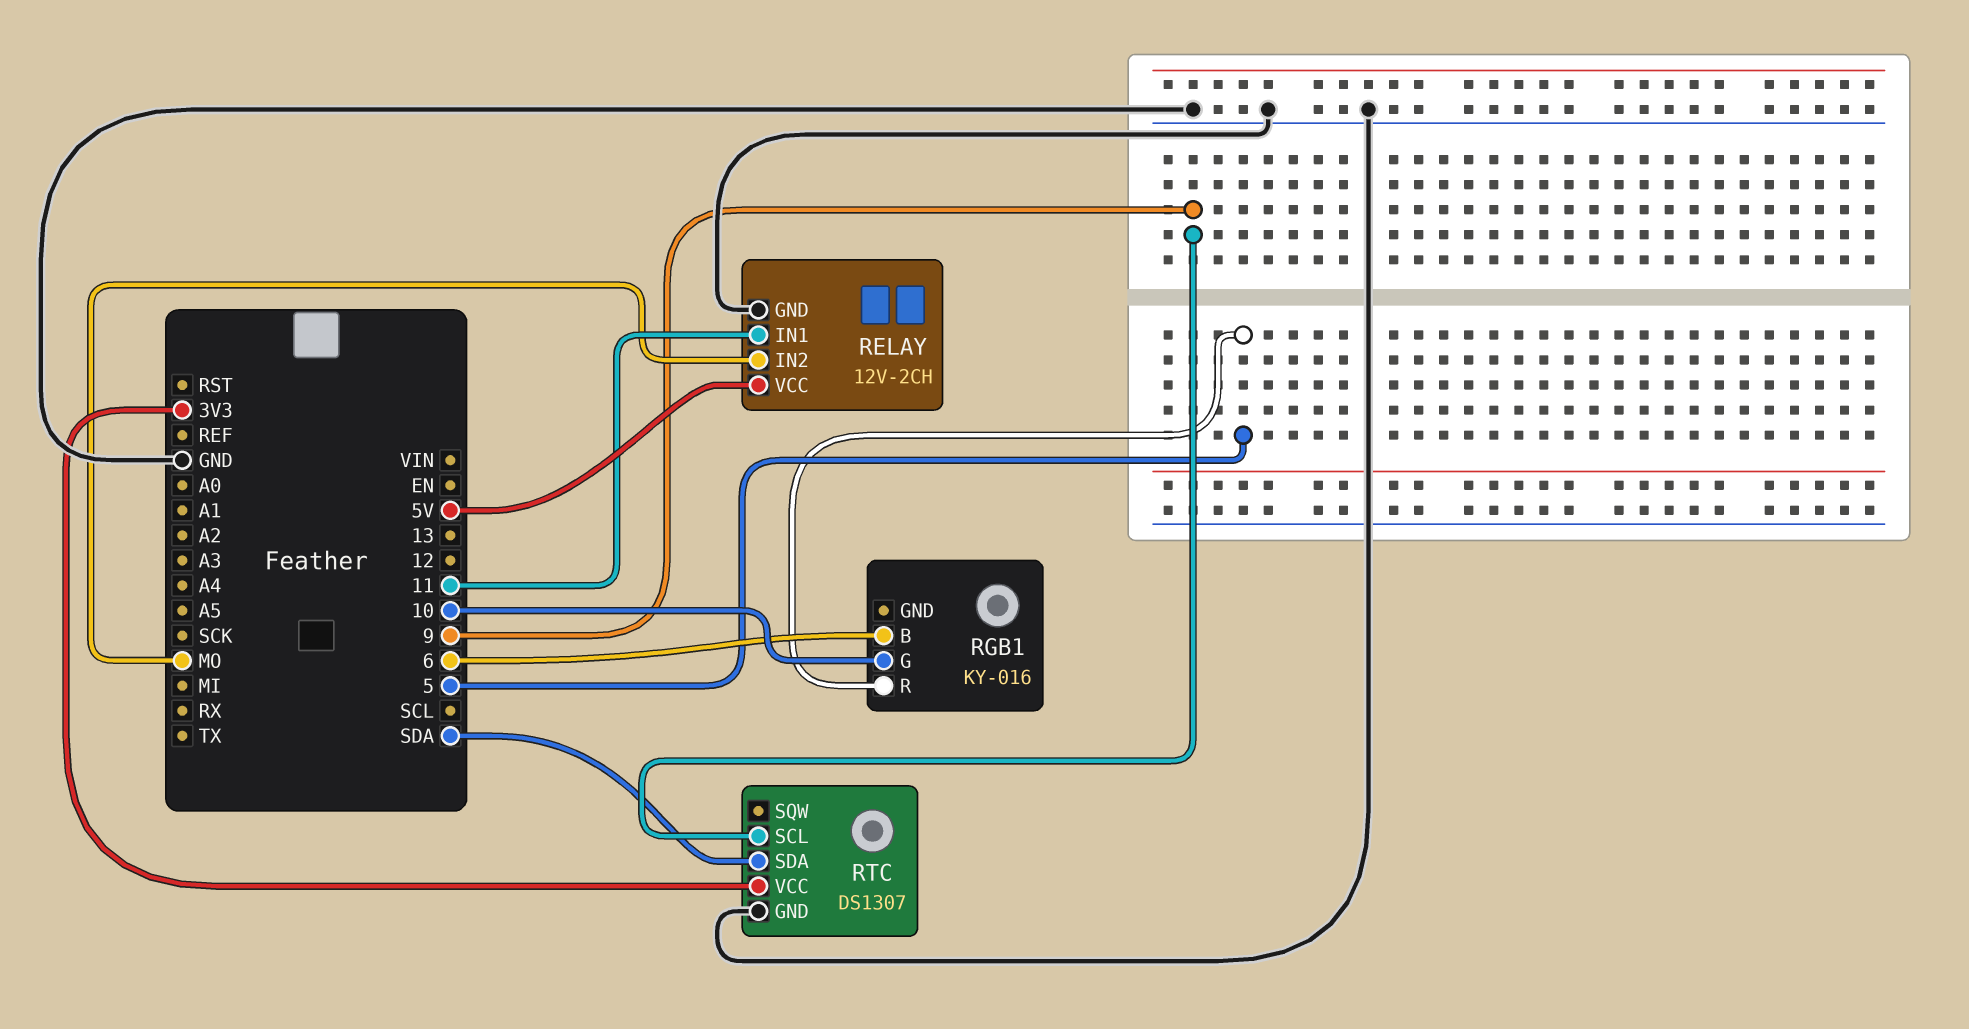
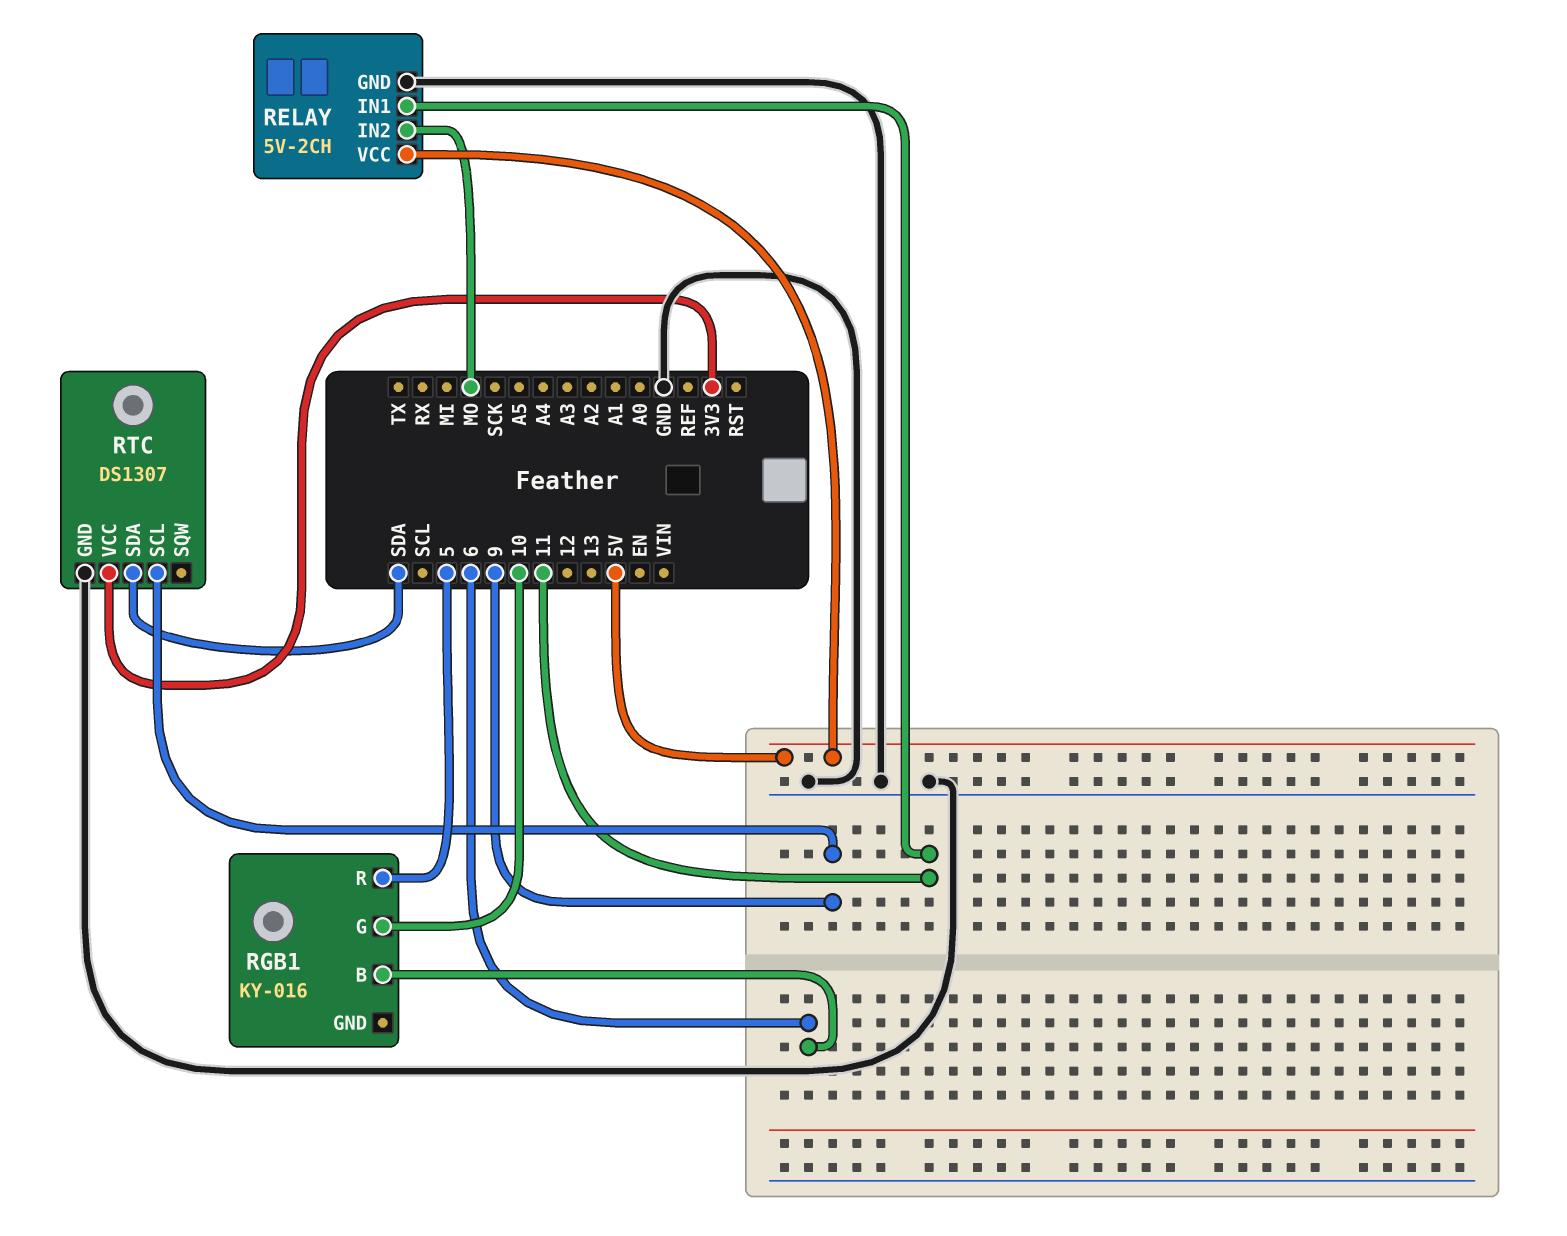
RELAY: 12V-2CH -> 5V-2CH

